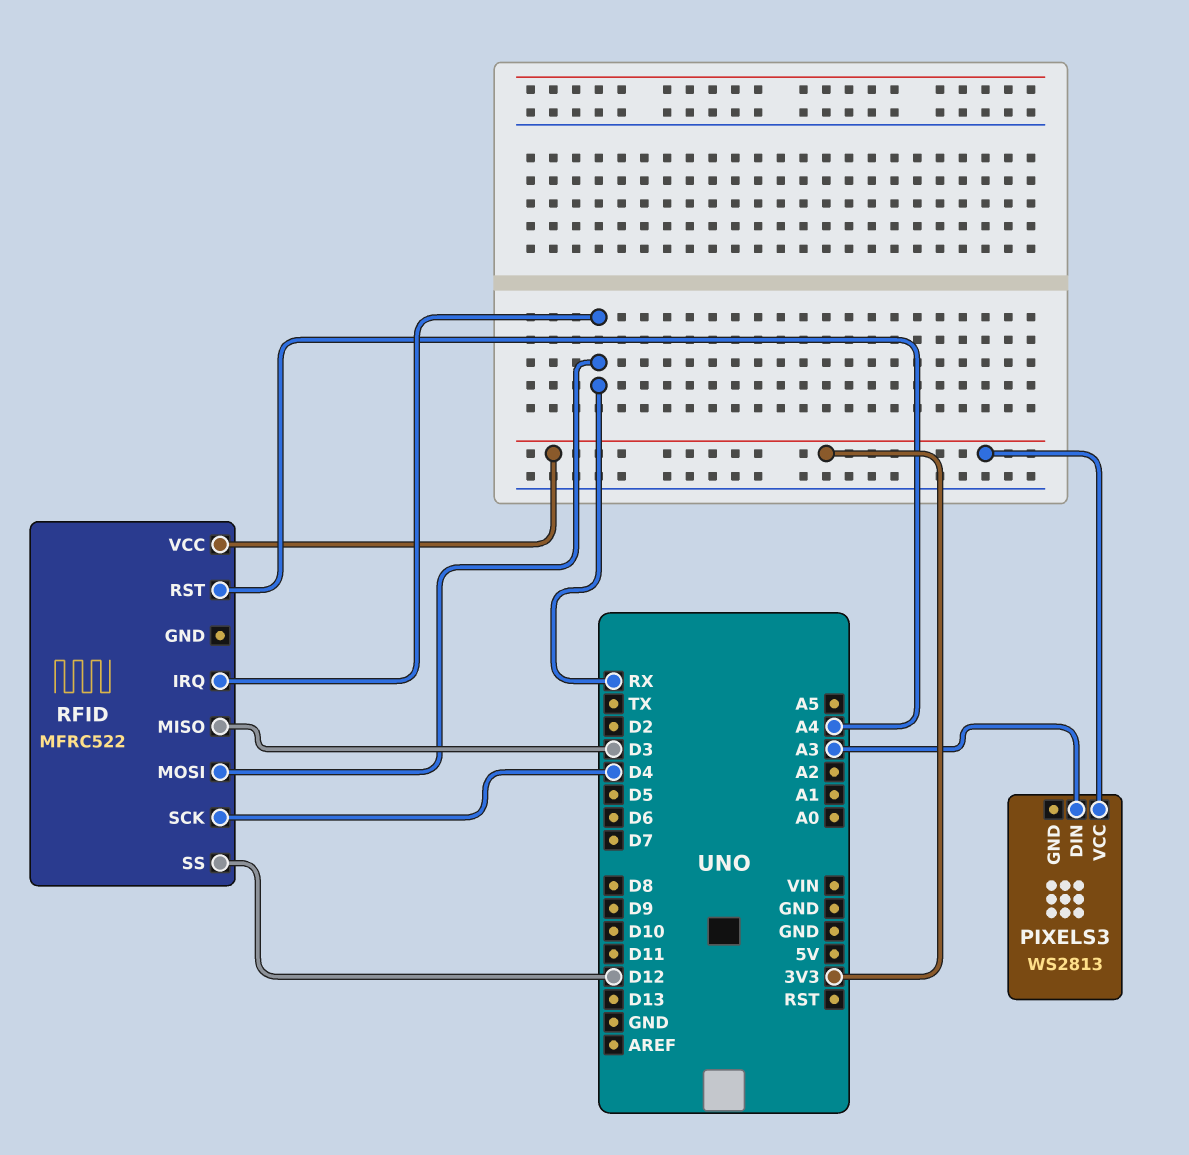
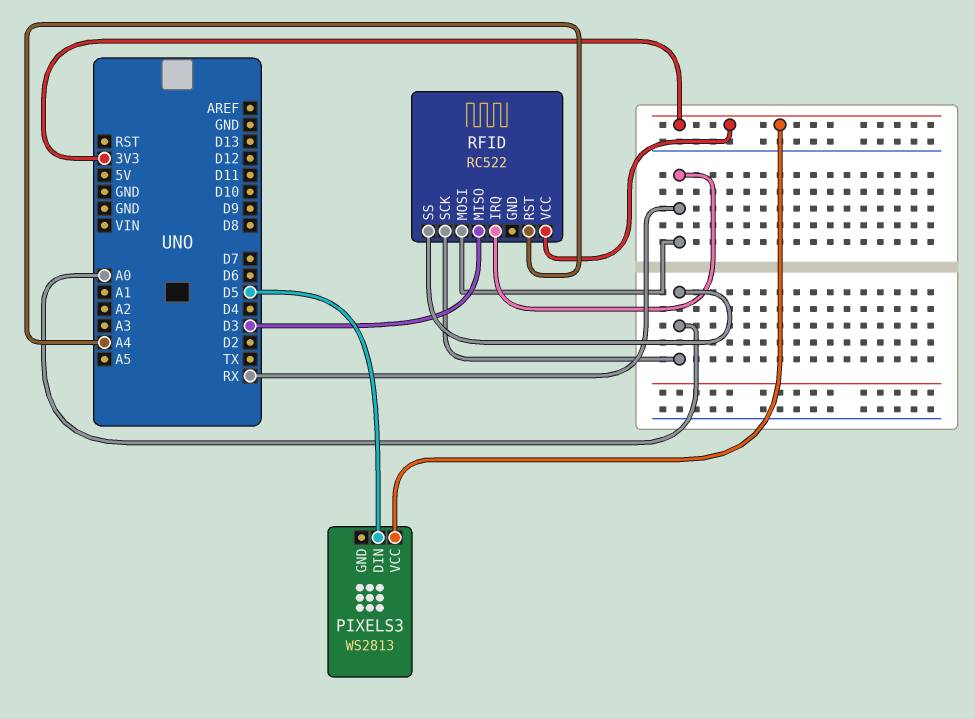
PIXELS3 pin DIN: A3 -> D5
RFID: MFRC522 -> RC522
RFID pin SCK: D4 -> A0
RFID pin SS: D12 -> A0

